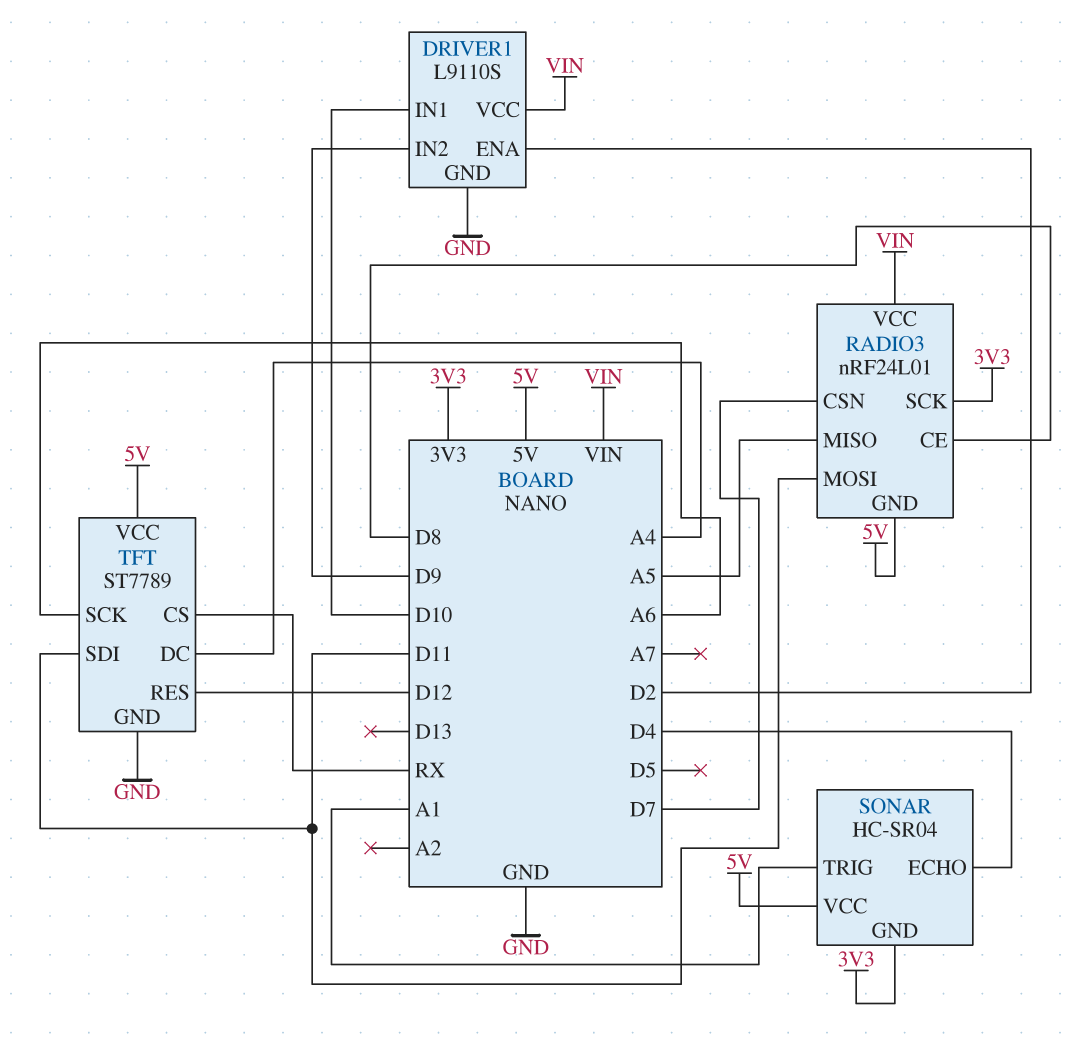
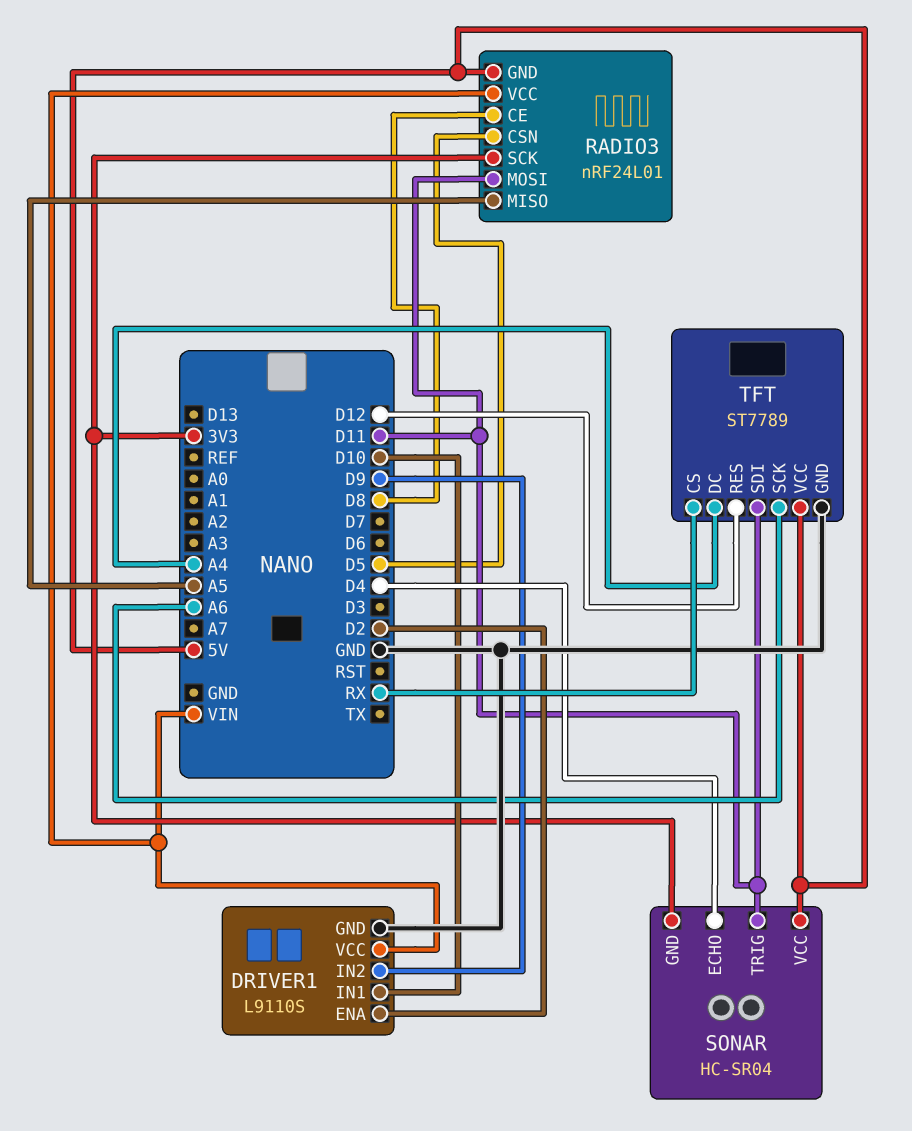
RADIO3 pin CSN: D7 -> D5
SONAR pin TRIG: A1 -> D11

